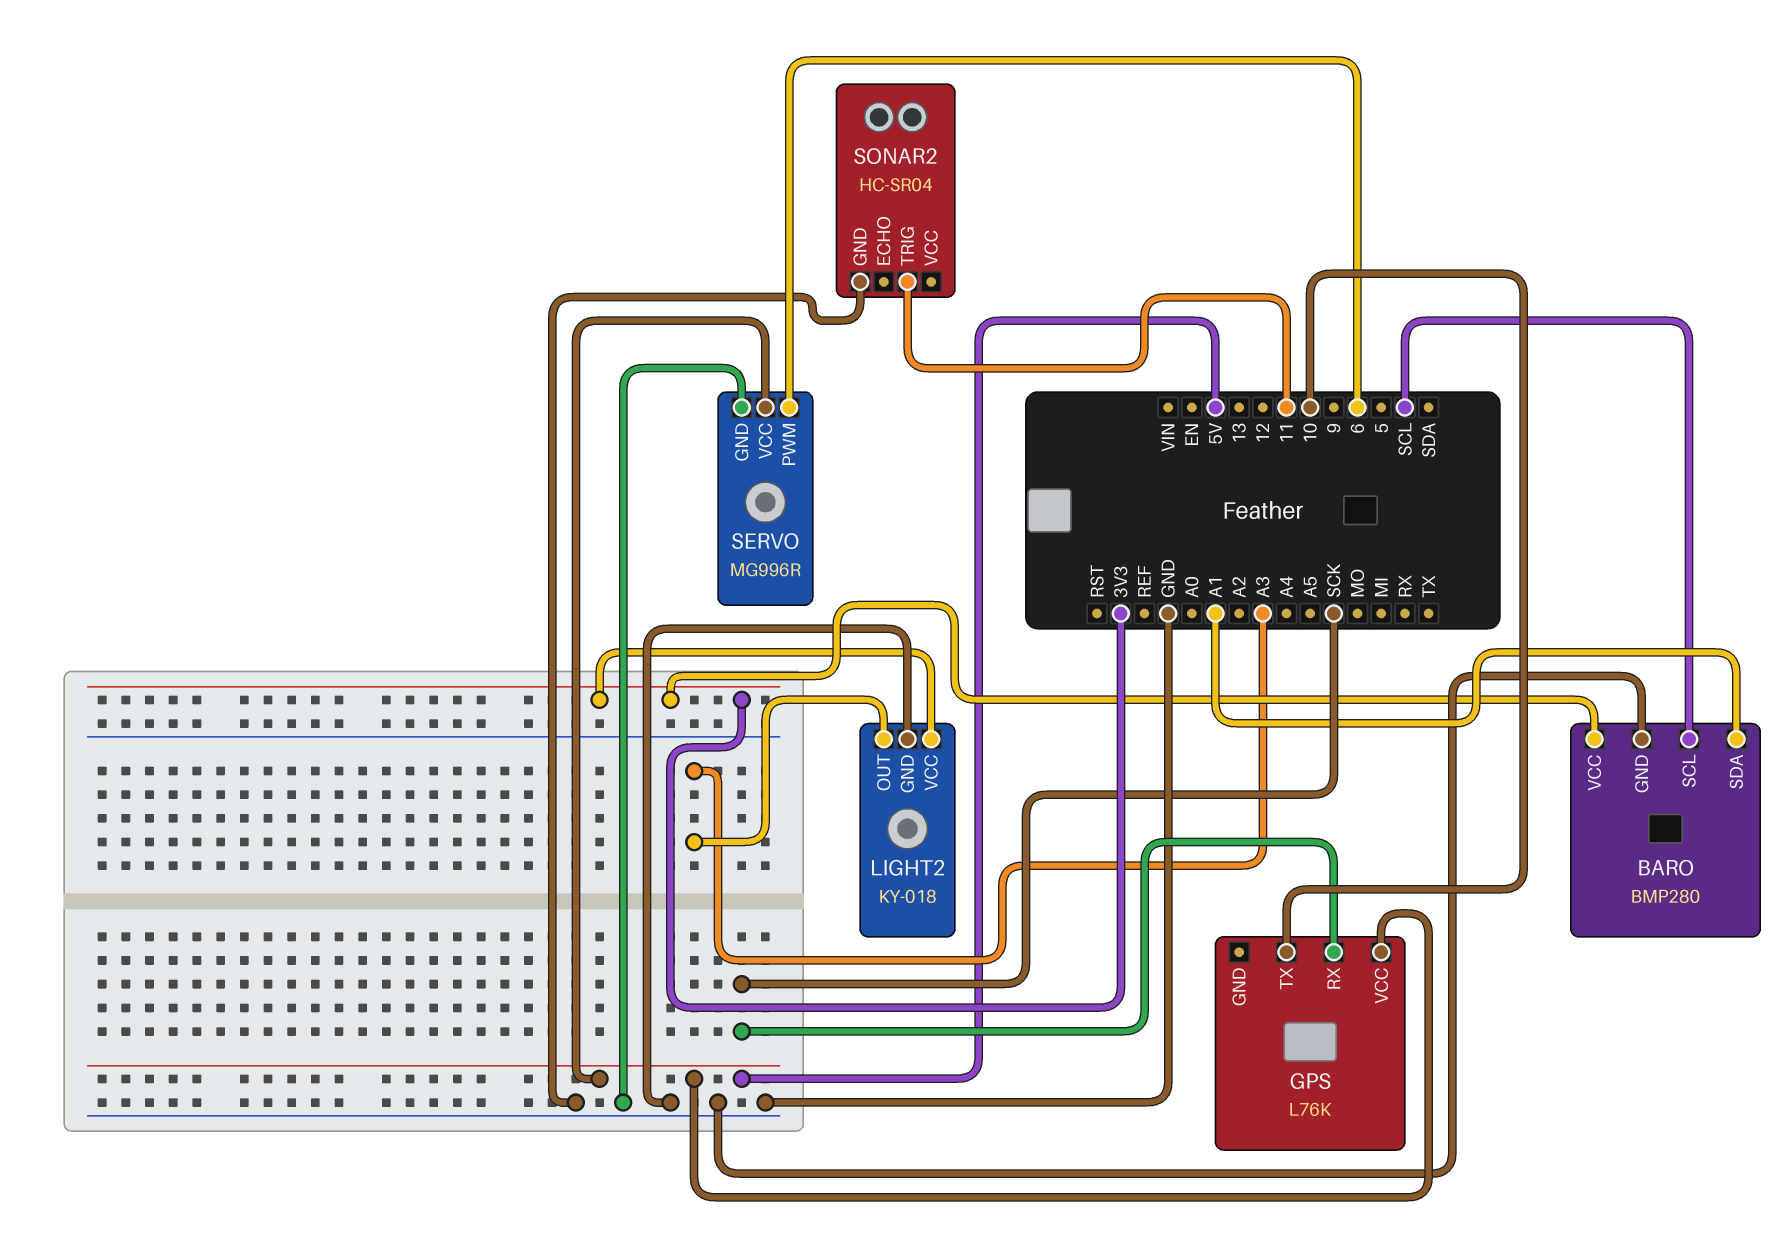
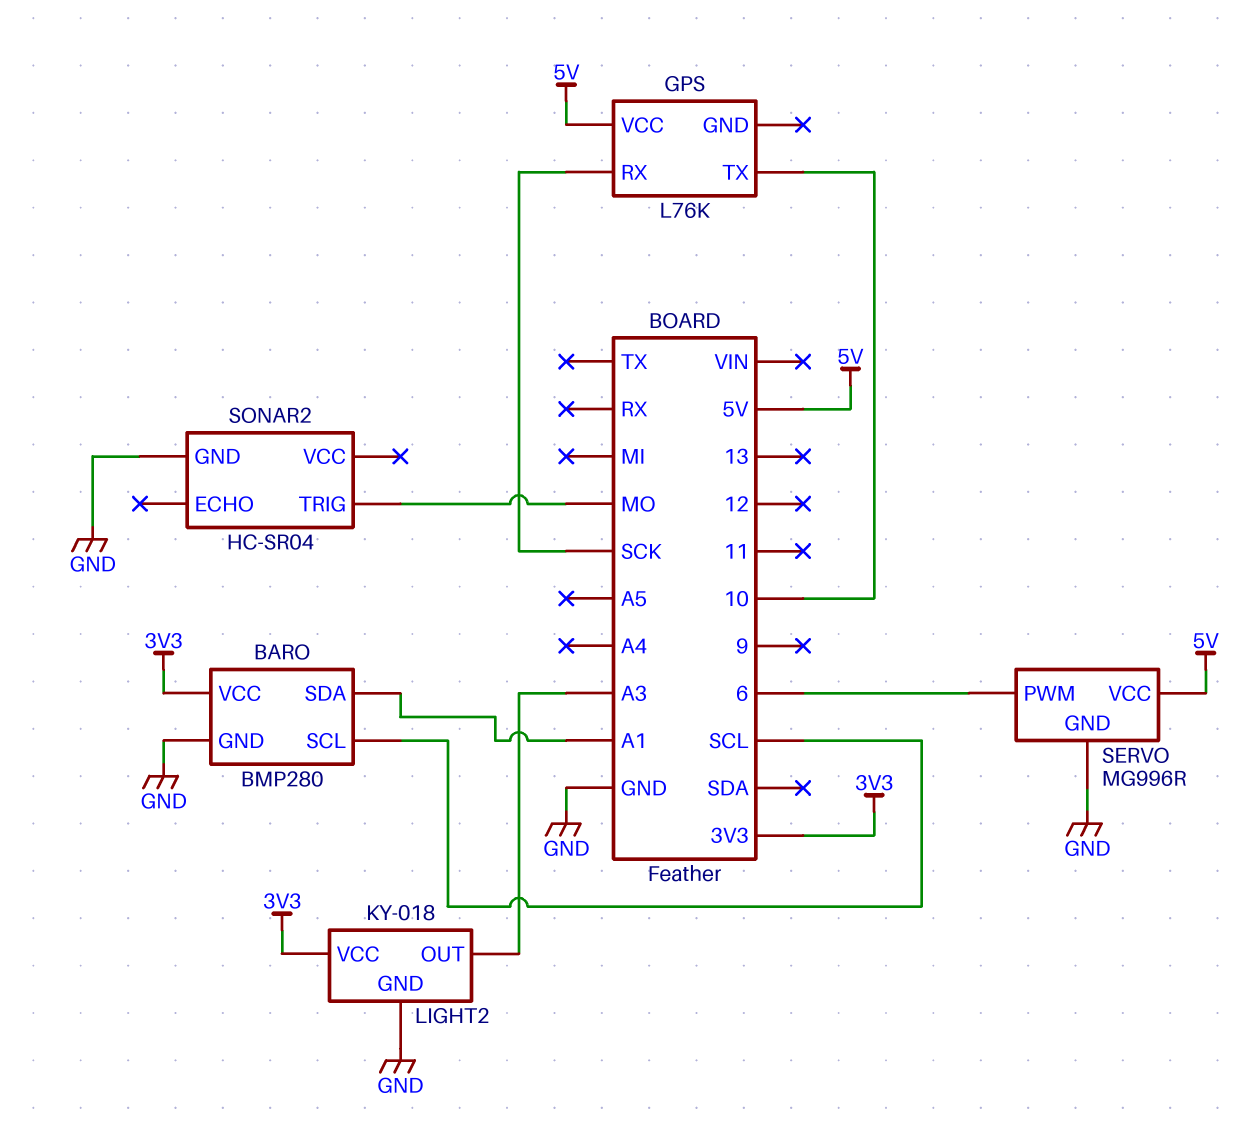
SONAR2 pin TRIG: 11 -> MO

